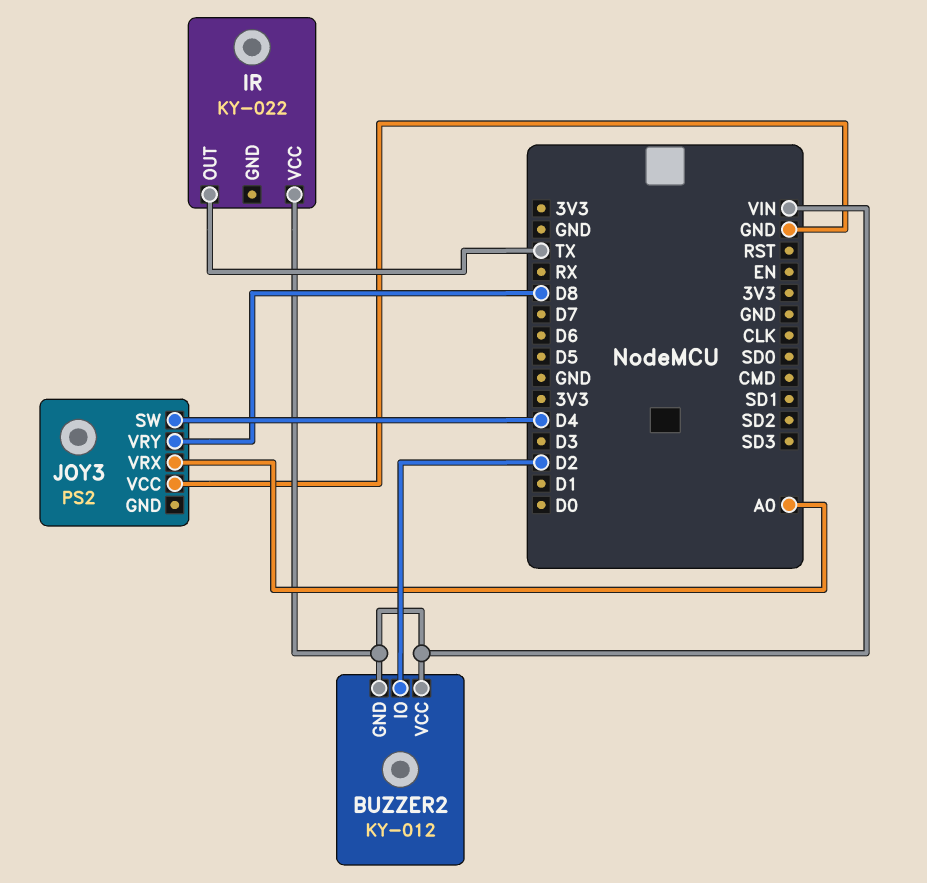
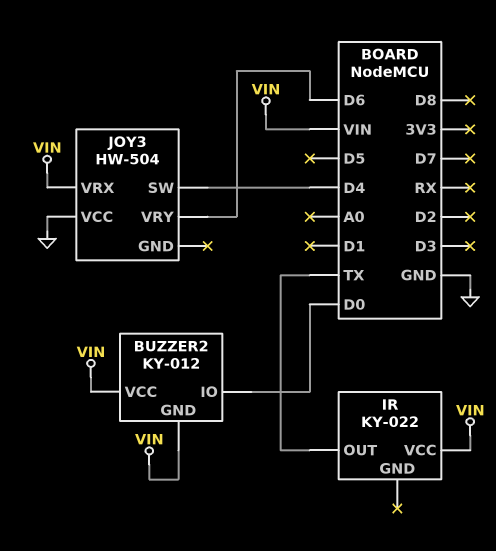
BUZZER2 pin IO: D2 -> D0
JOY3: PS2 -> HW-504
JOY3 pin VRX: A0 -> VIN
JOY3 pin VRY: D8 -> D6

